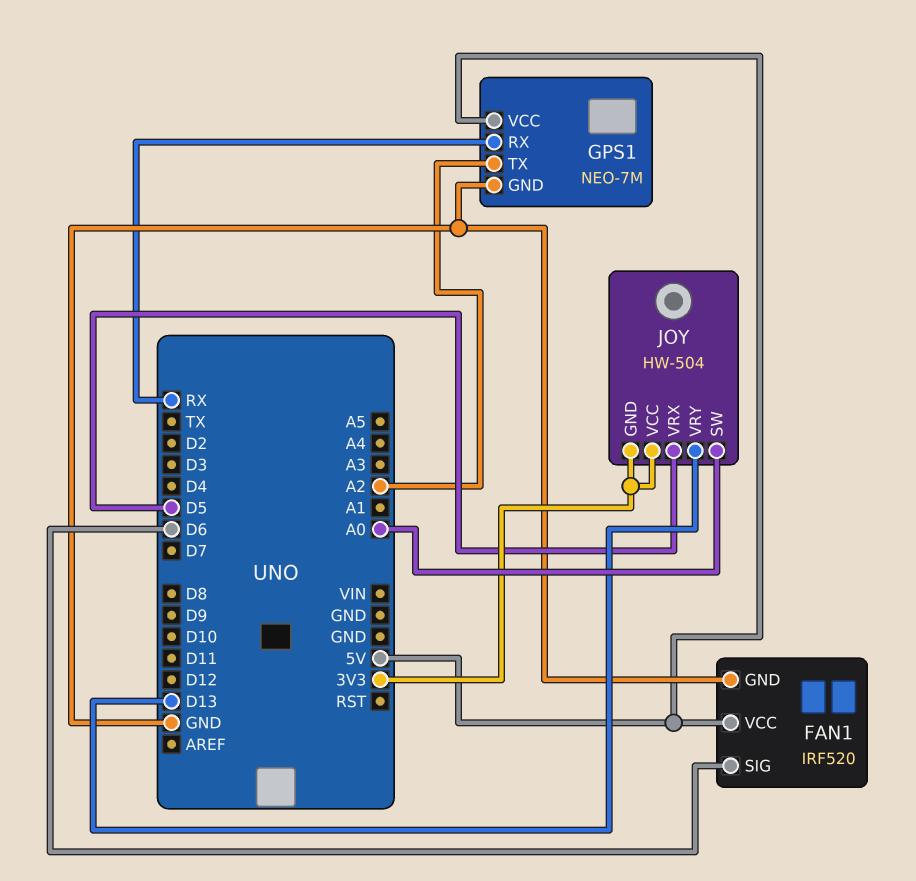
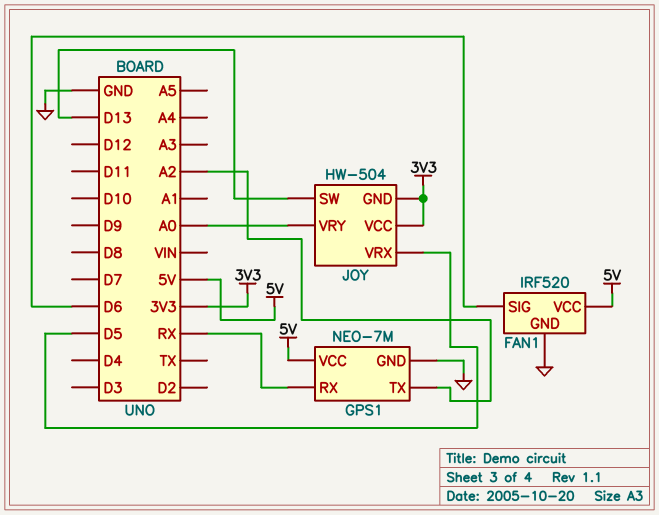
JOY pin SW: A0 -> D13
JOY pin VRY: D13 -> A0

